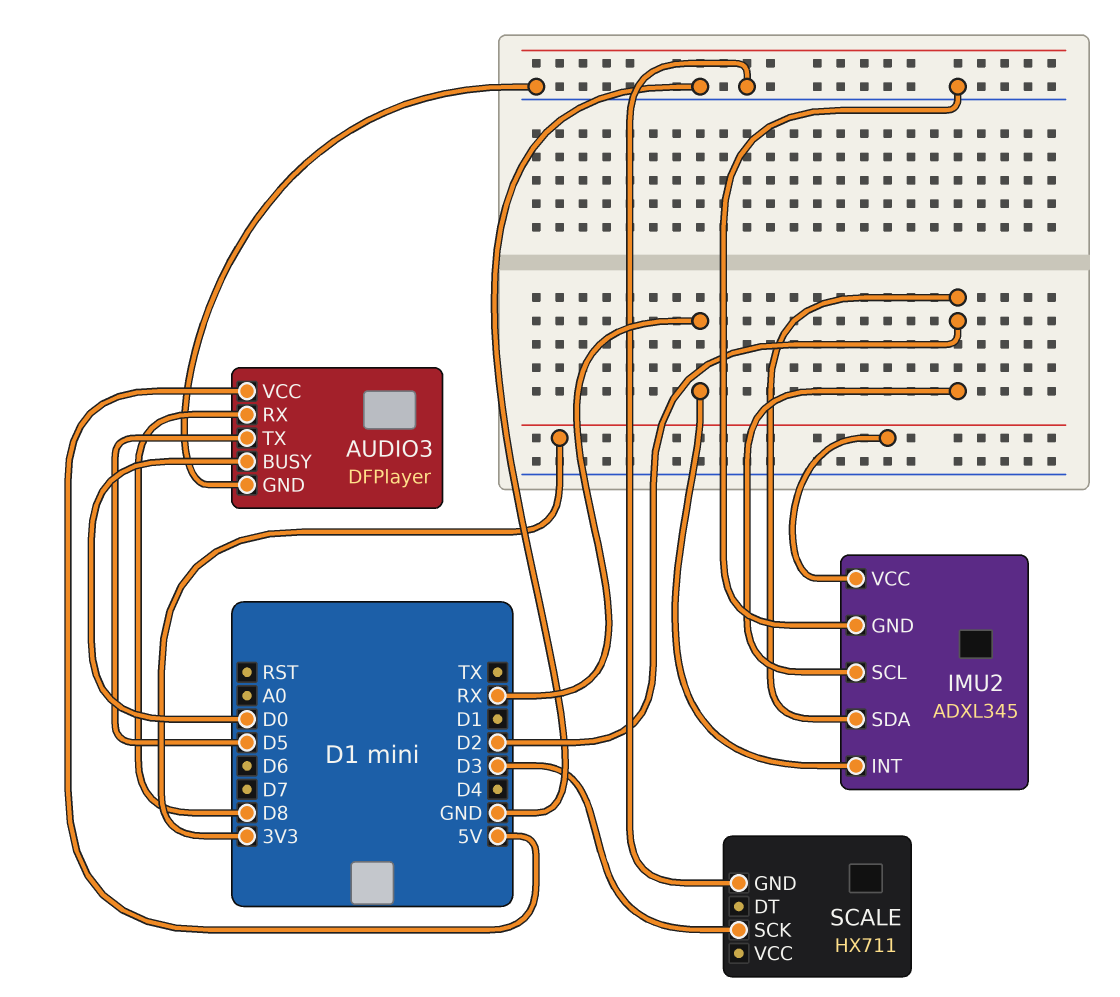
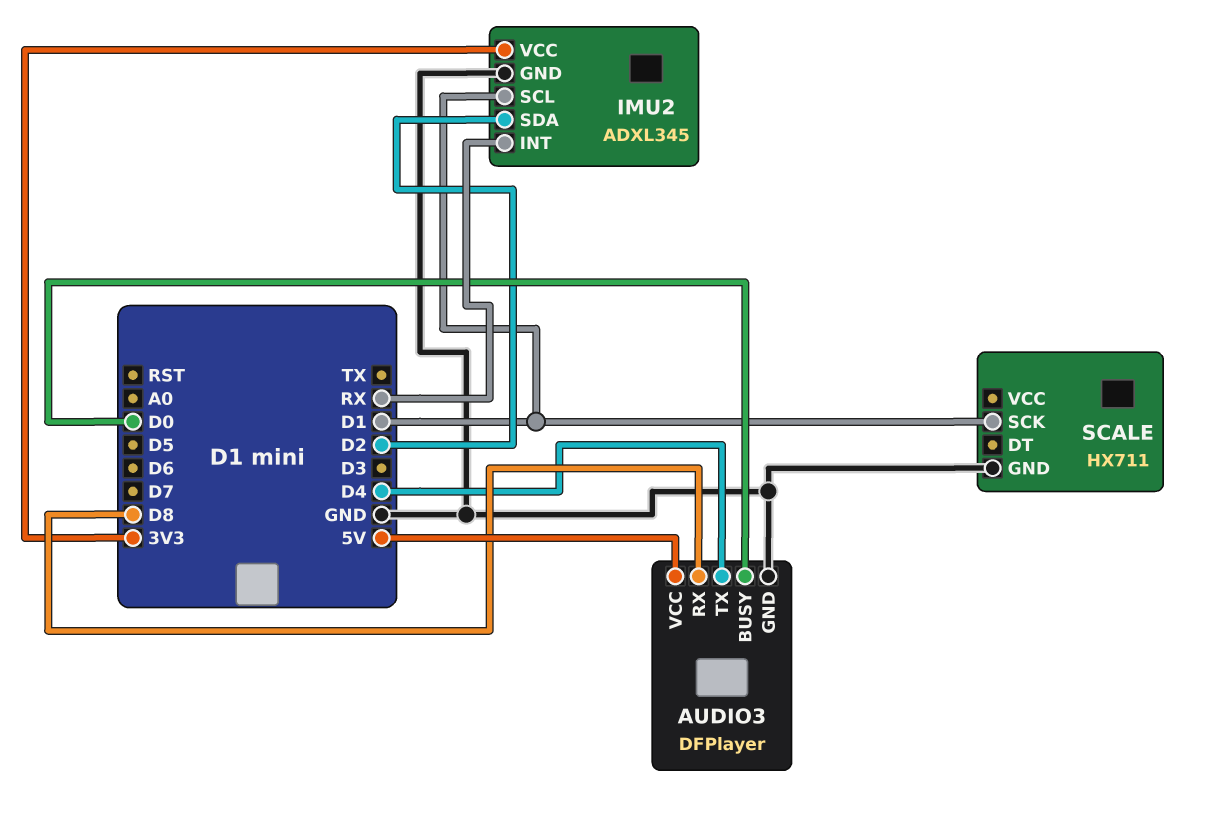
AUDIO3 pin TX: D5 -> D4
IMU2 pin SCL: D2 -> D1
SCALE pin SCK: D3 -> D1

